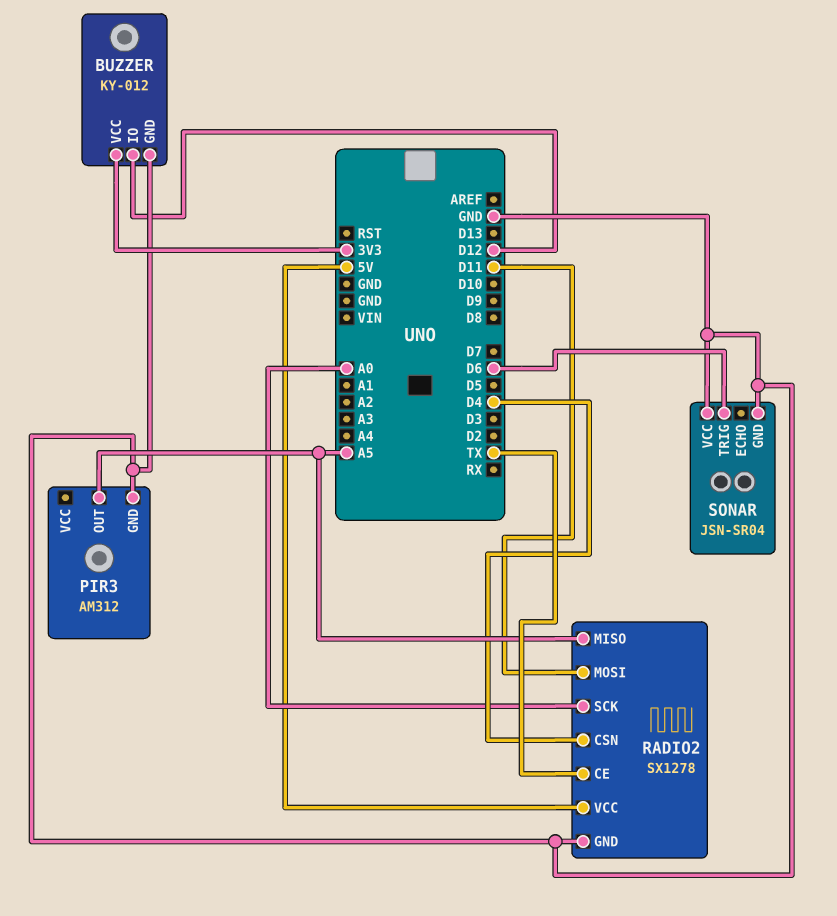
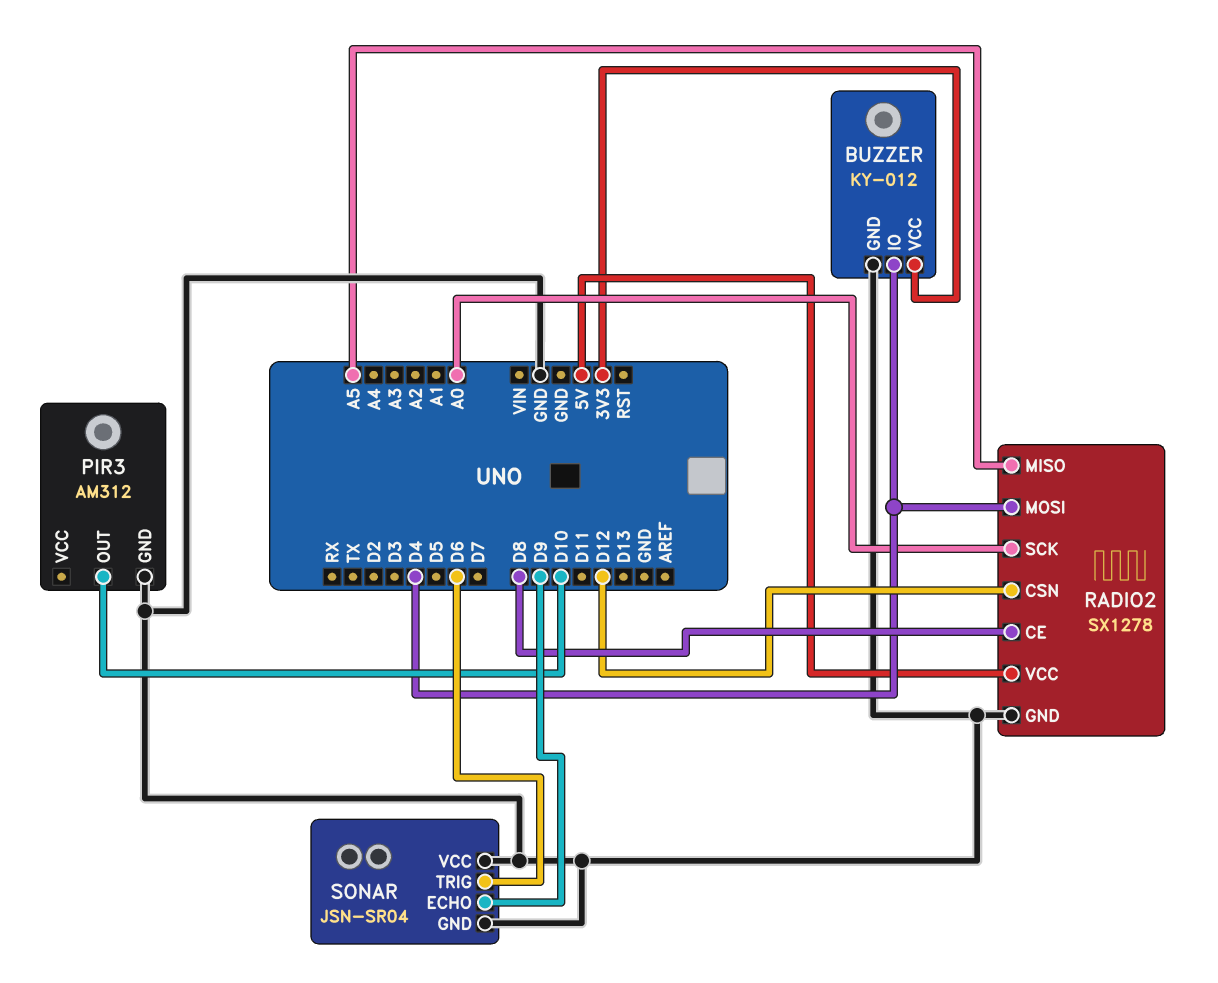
BUZZER pin IO: D12 -> D4
PIR3 pin OUT: A5 -> D10
RADIO2 pin CE: TX -> D8
RADIO2 pin CSN: D4 -> D12
RADIO2 pin MOSI: D11 -> D4
SONAR pin ECHO: none -> D9

